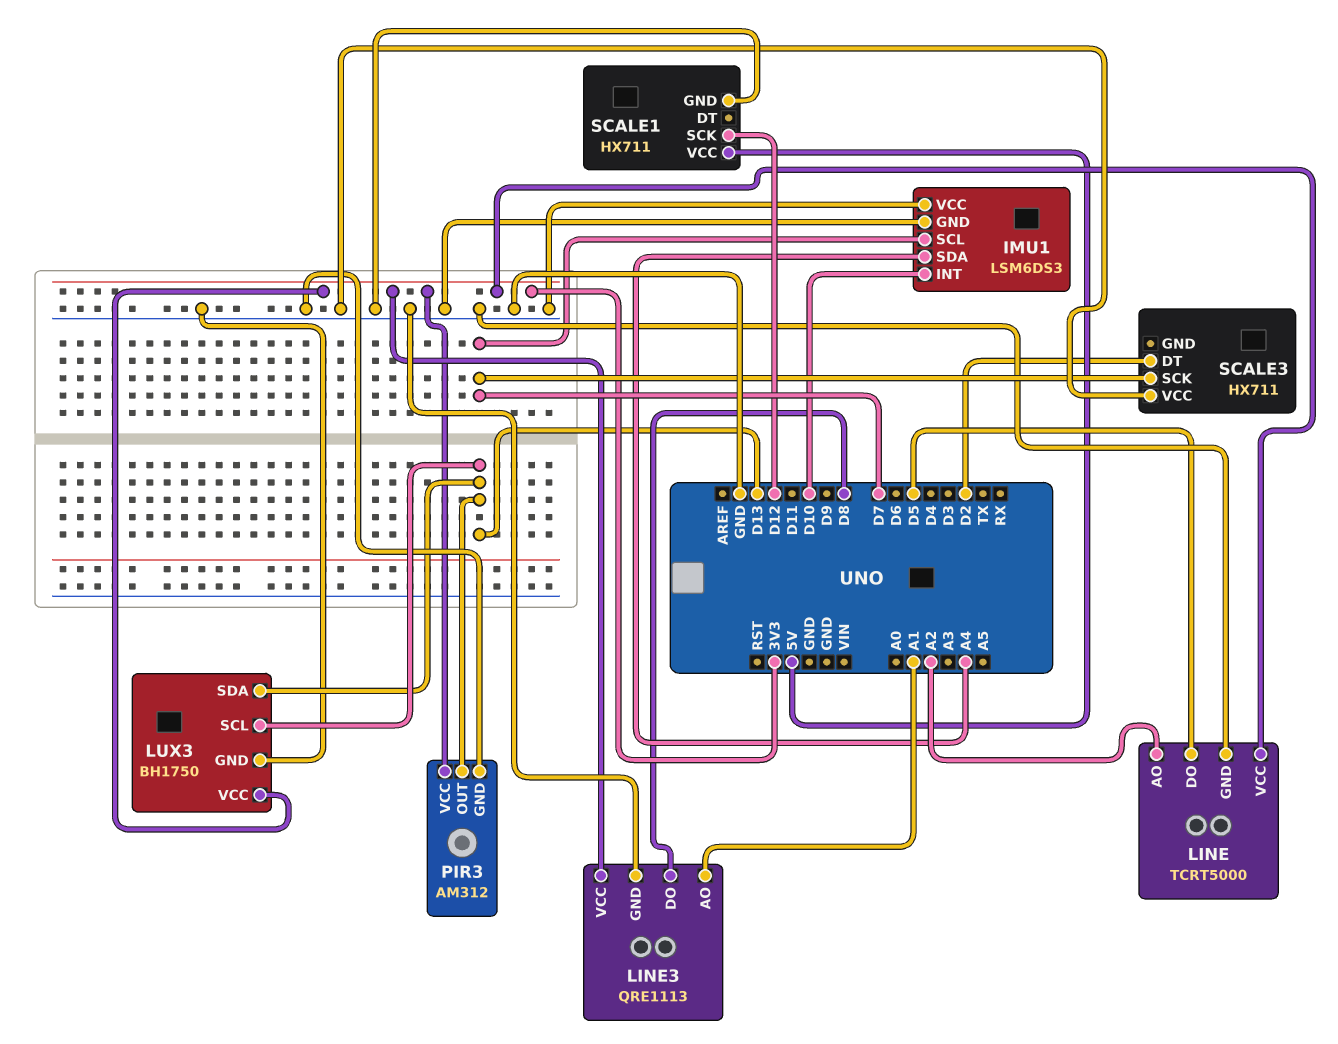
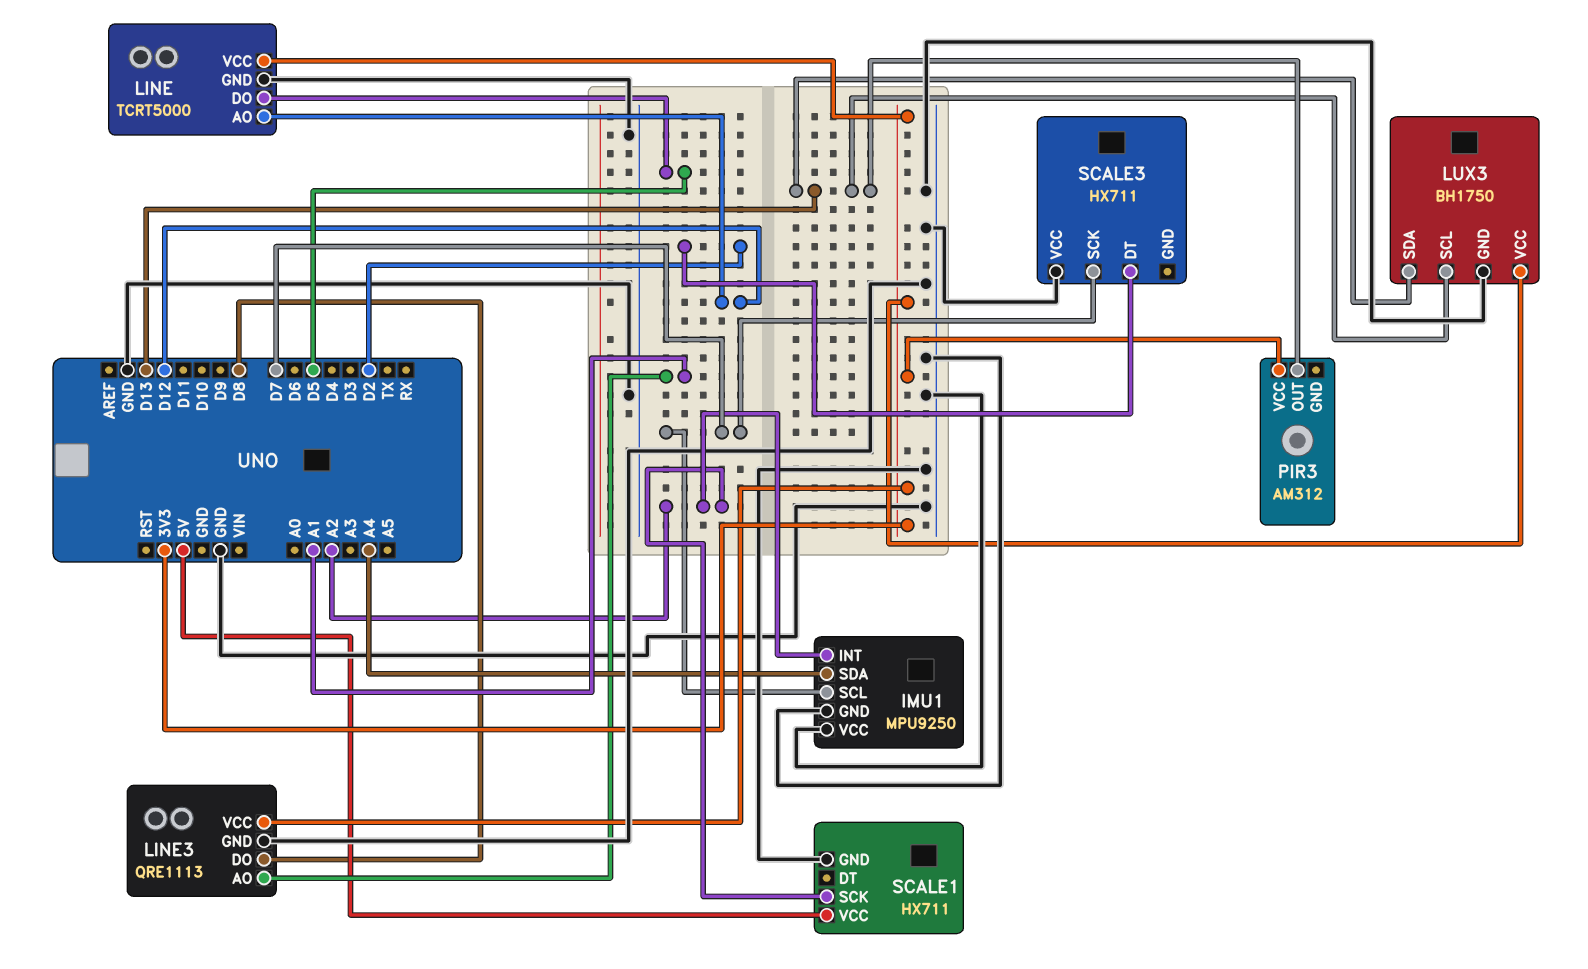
IMU1: LSM6DS3 -> MPU9250
IMU1 pin INT: D10 -> A2
LINE pin AO: A2 -> D12
PIR3 pin GND: GND -> none
SCALE1 pin SCK: D12 -> A2

